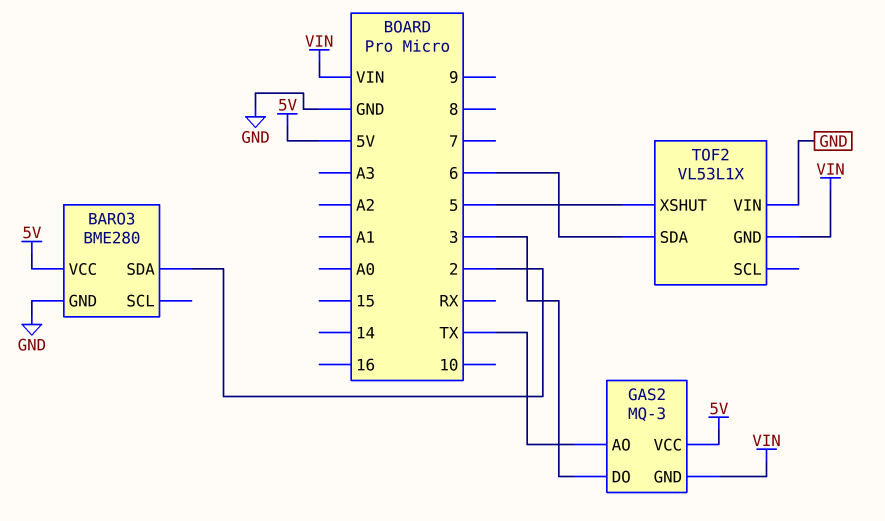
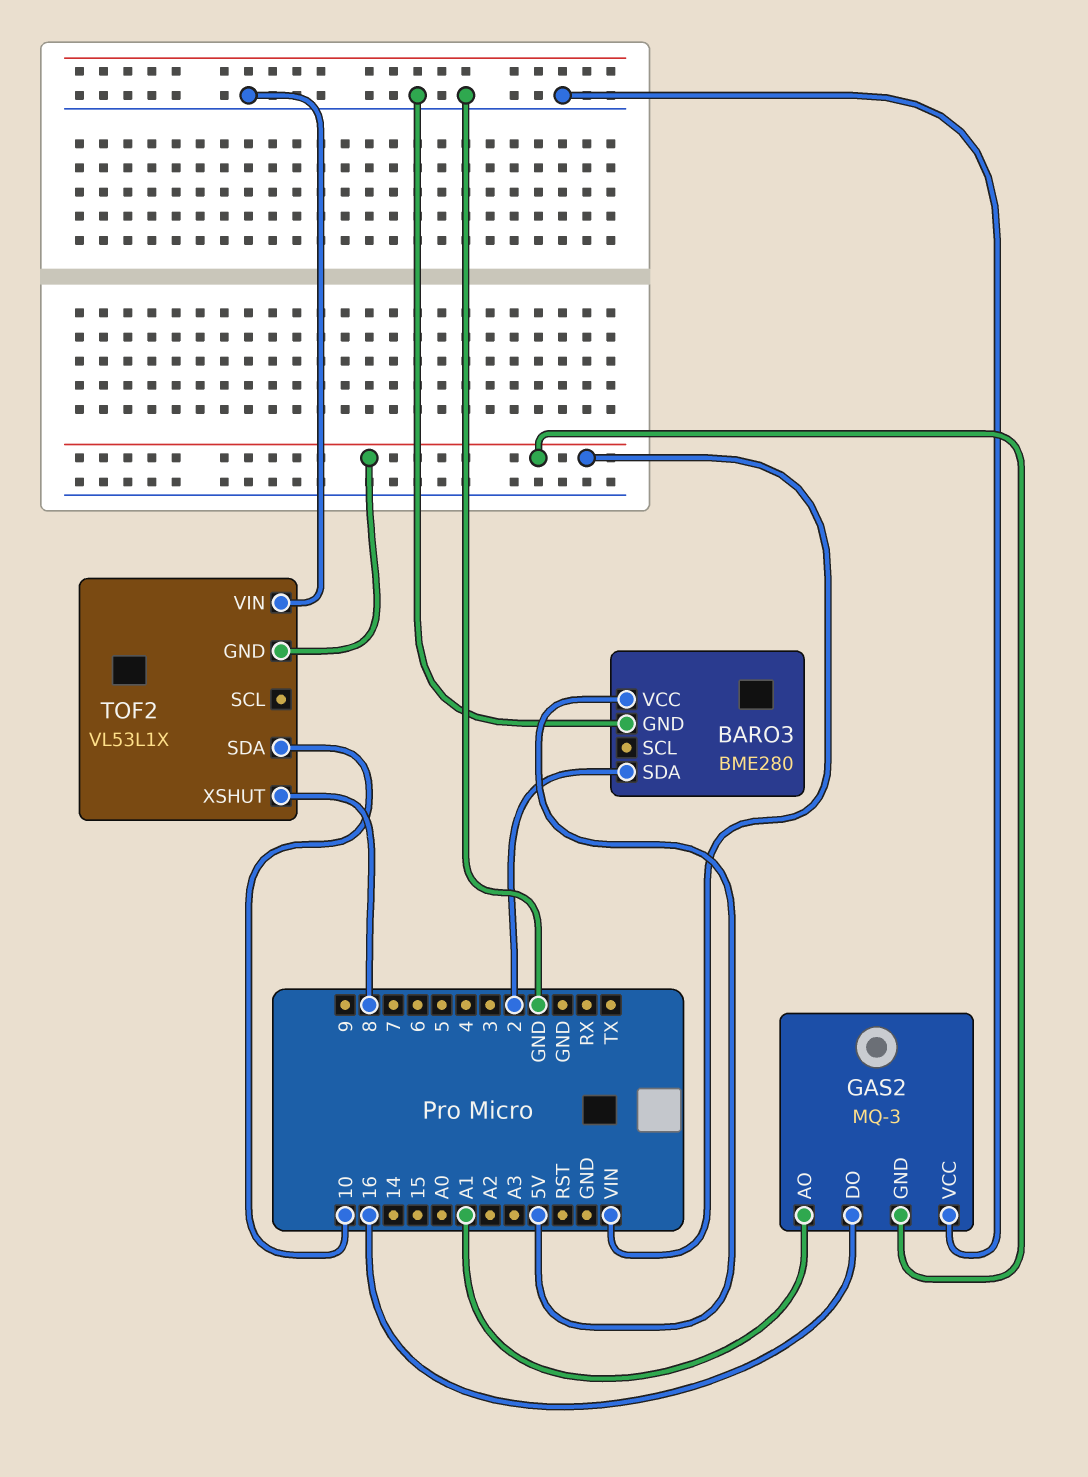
GAS2 pin AO: TX -> A1
GAS2 pin DO: 3 -> 16
GAS2 pin VCC: 5V -> GND
TOF2 pin SDA: 6 -> 10
TOF2 pin XSHUT: 5 -> 8

